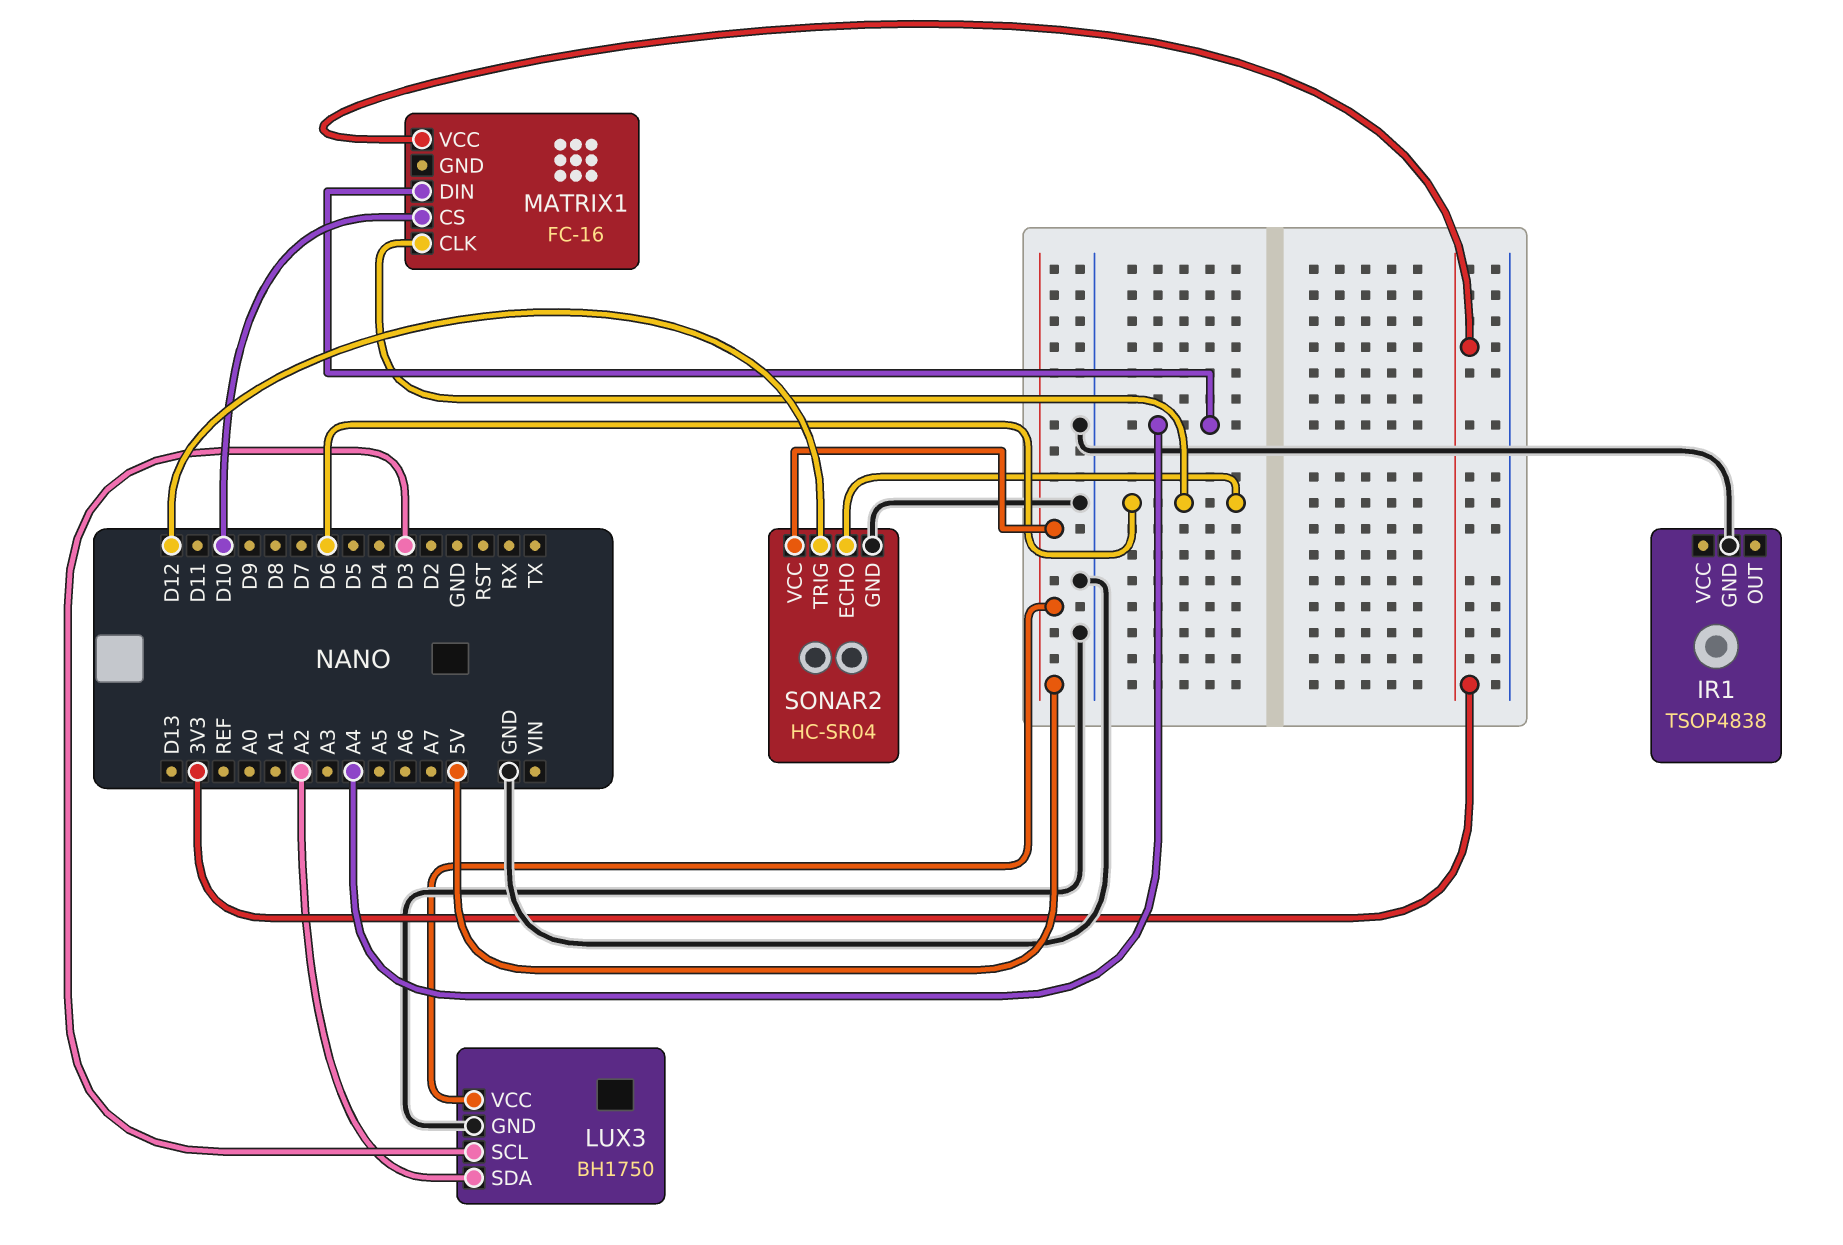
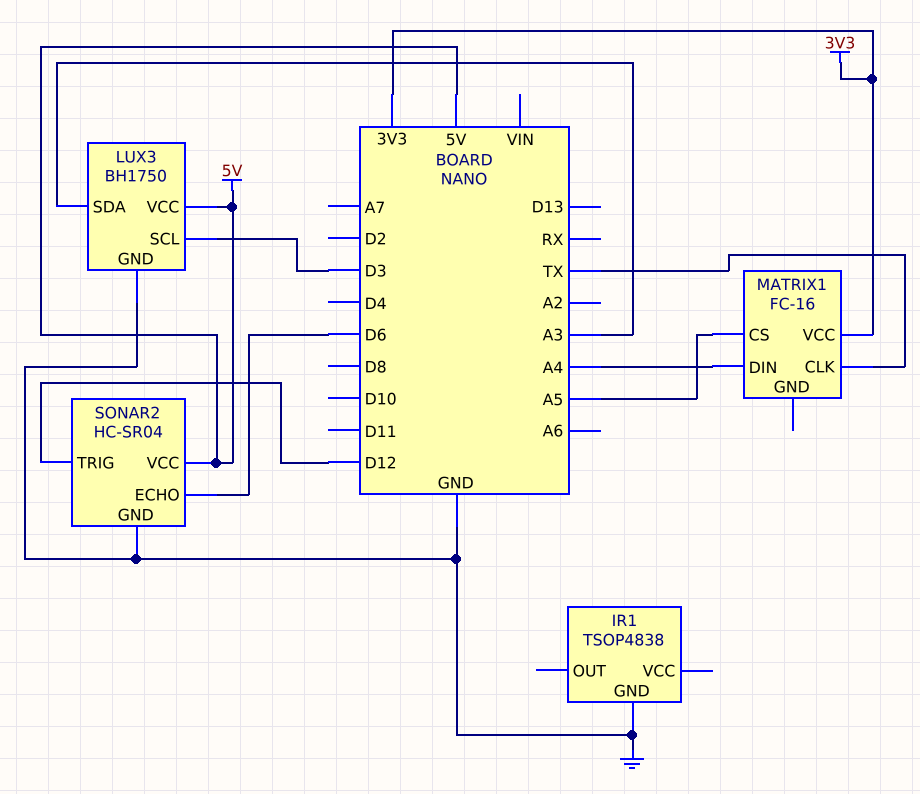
LUX3 pin SDA: A2 -> A3
MATRIX1 pin CLK: D6 -> TX
MATRIX1 pin CS: D10 -> A5

